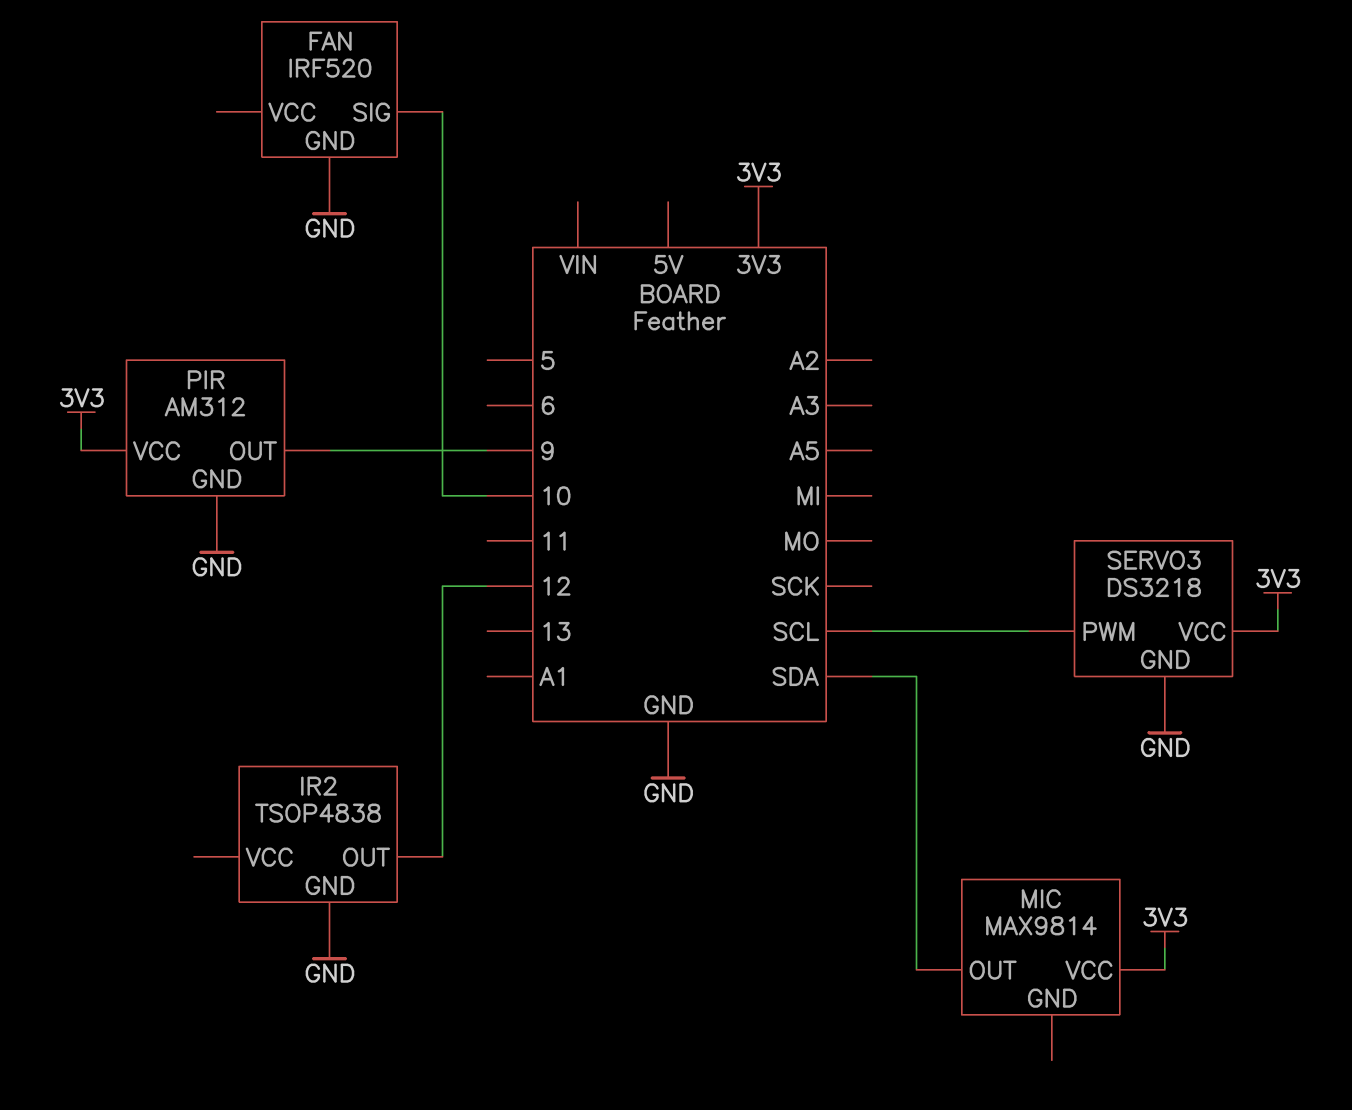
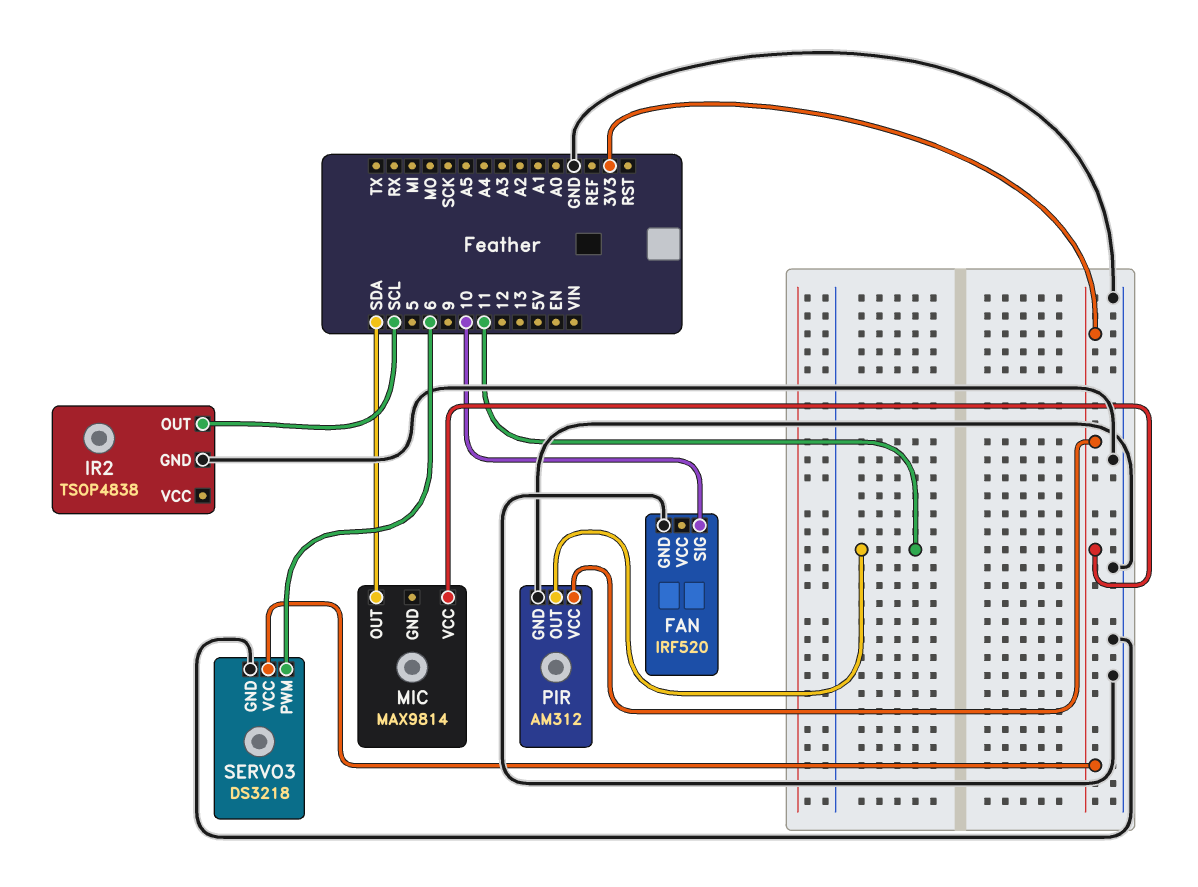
IR2 pin OUT: 12 -> SCL
PIR pin OUT: 9 -> 11
SERVO3 pin PWM: SCL -> 6

